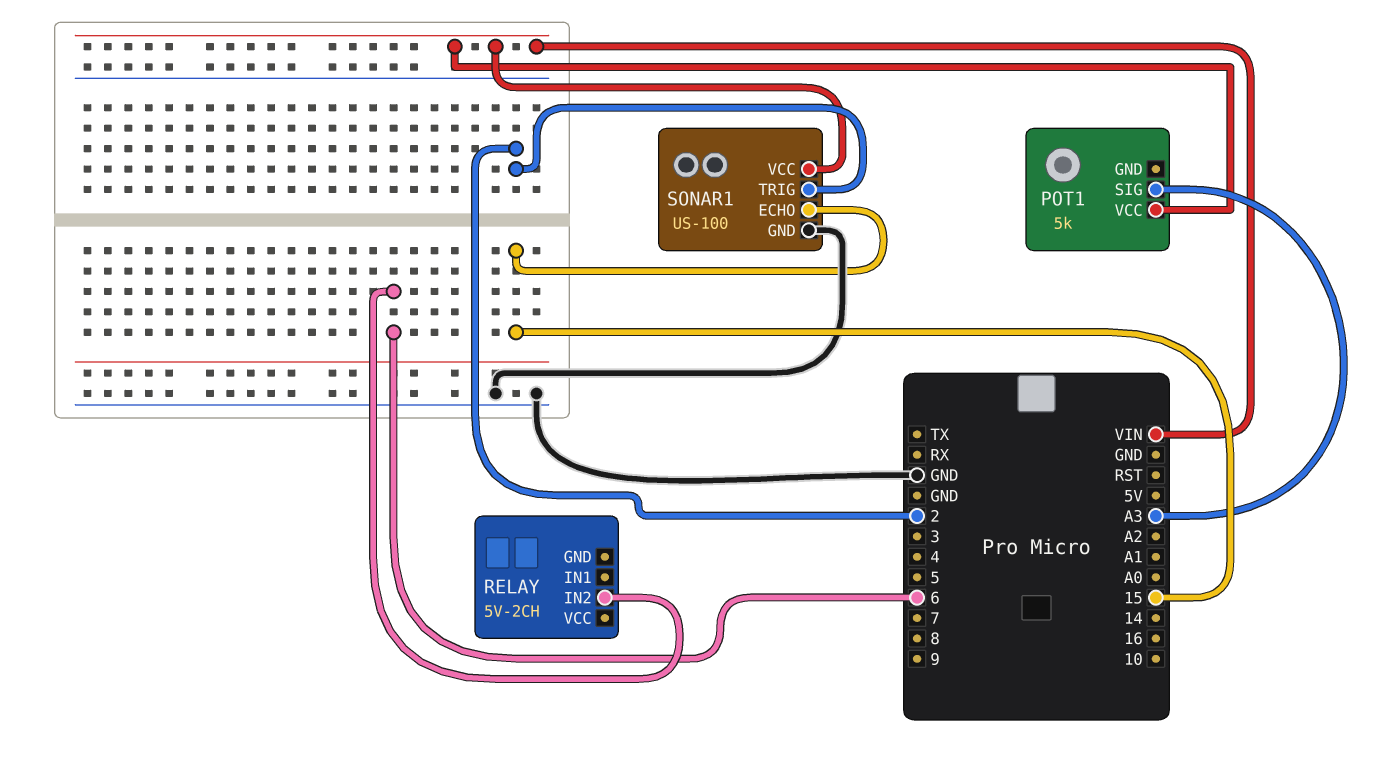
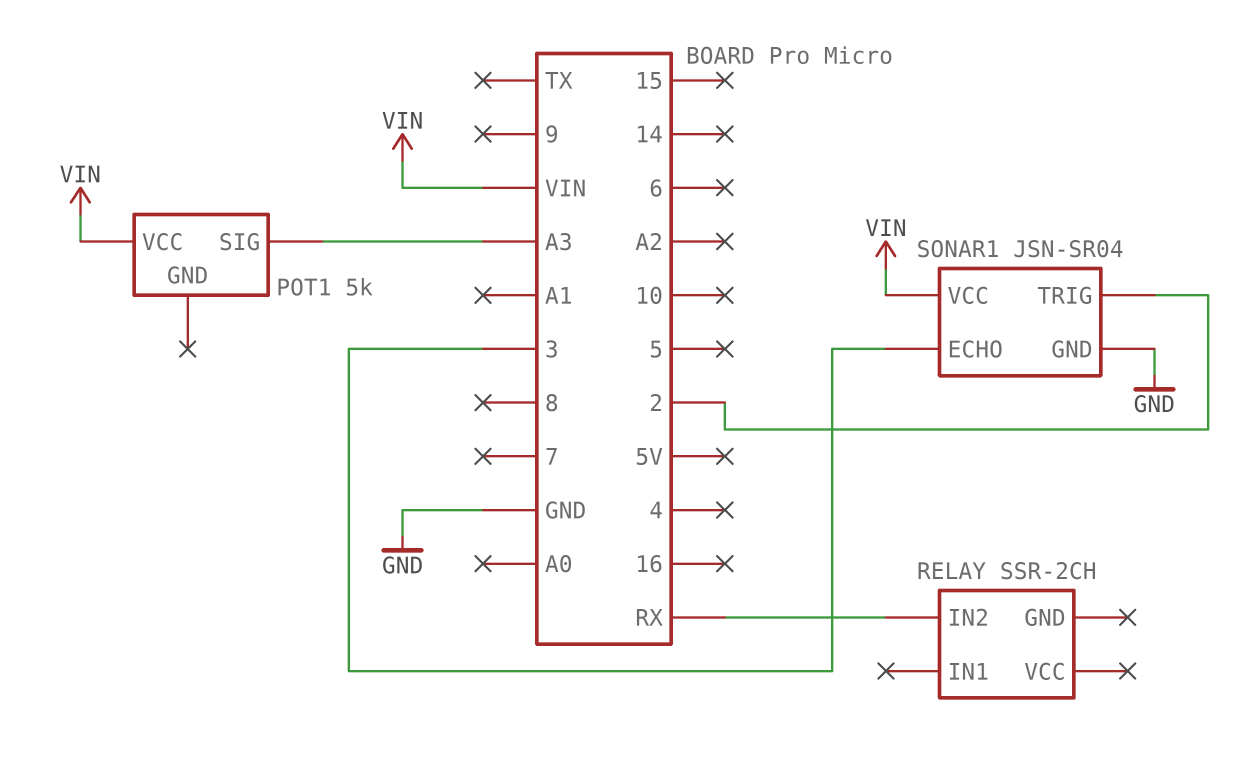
RELAY: 5V-2CH -> SSR-2CH
RELAY pin IN2: 6 -> RX
SONAR1: US-100 -> JSN-SR04
SONAR1 pin ECHO: 15 -> 3

